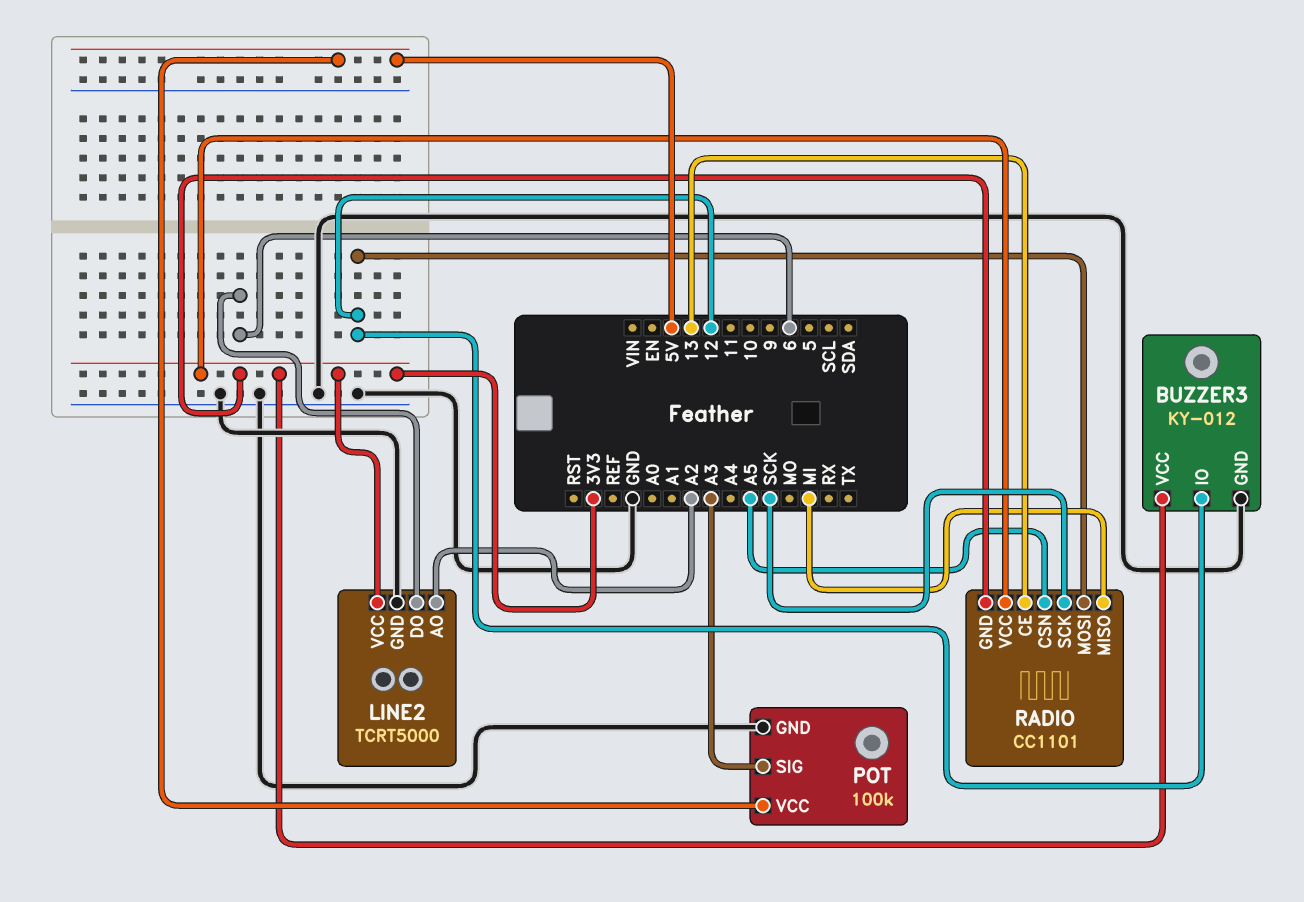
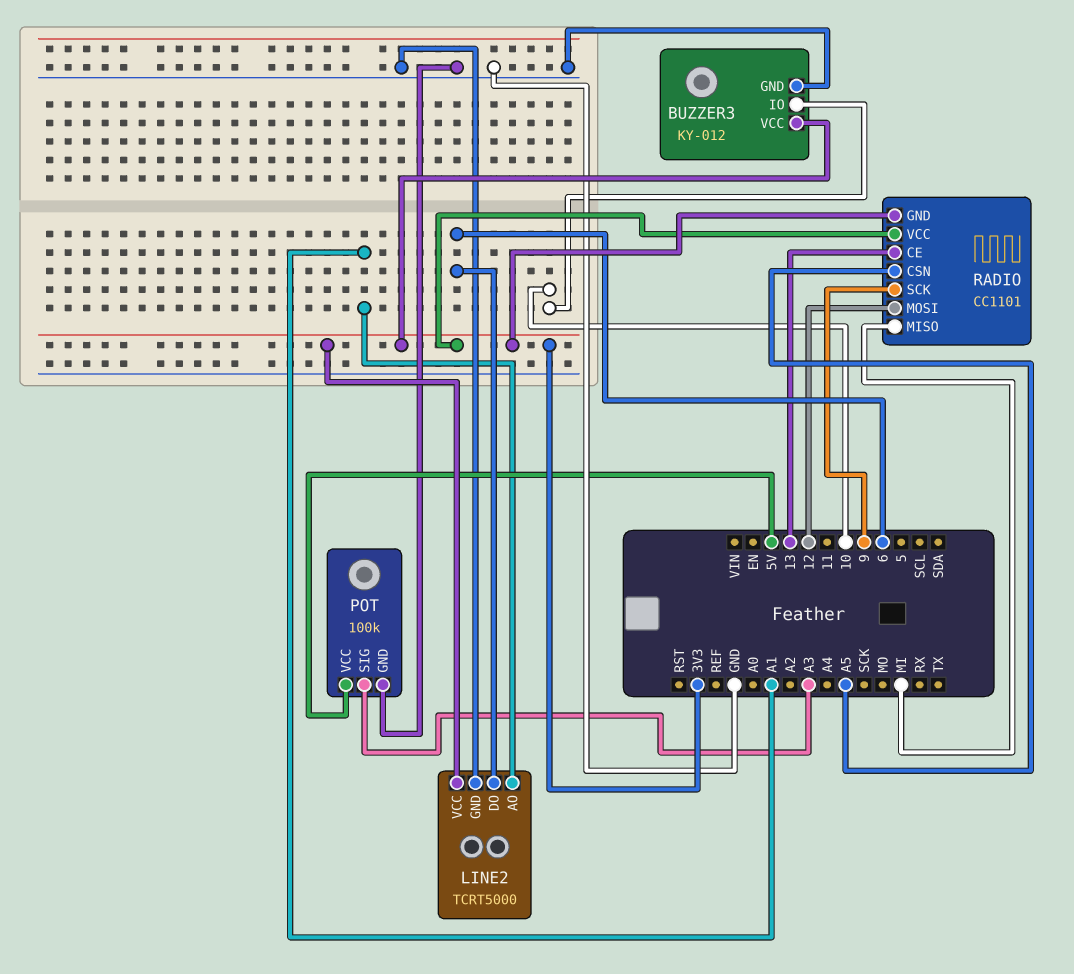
BUZZER3 pin IO: 12 -> 10
LINE2 pin AO: A2 -> A1
RADIO pin SCK: SCK -> 9

